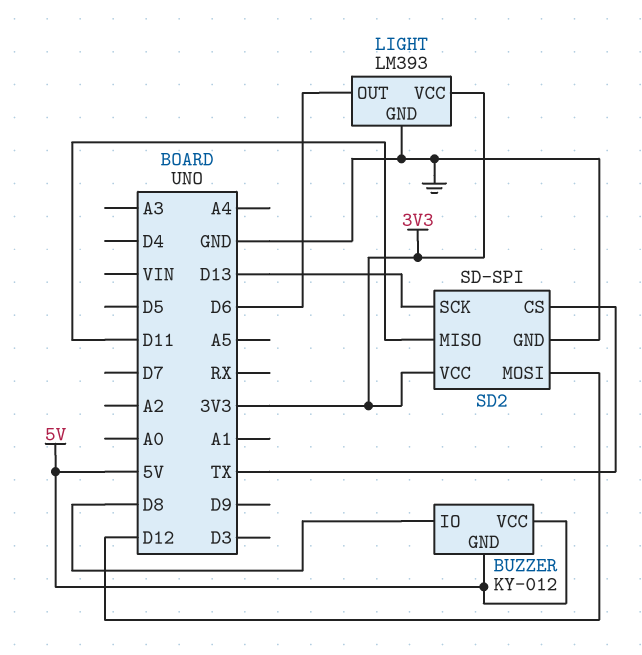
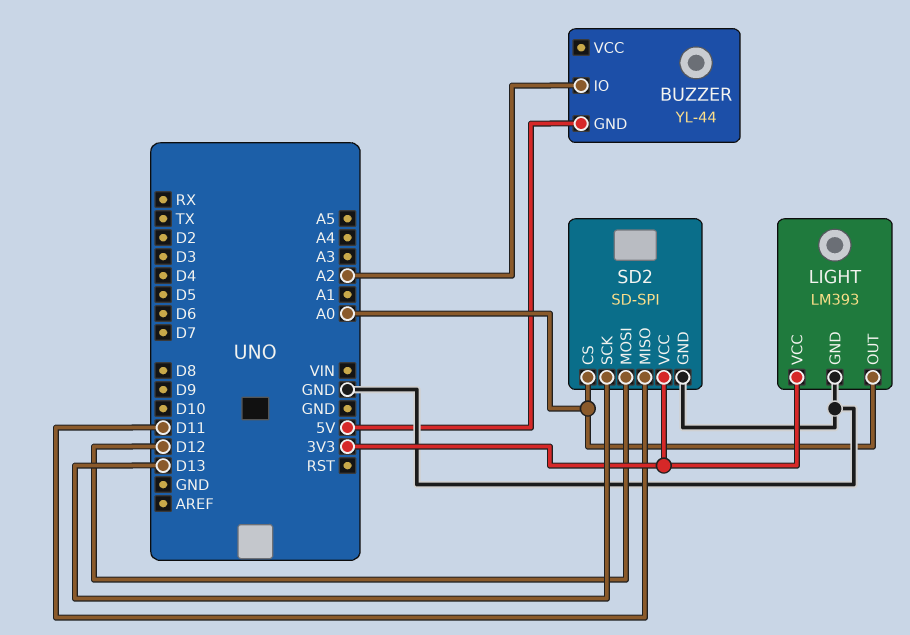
BUZZER: KY-012 -> YL-44
BUZZER pin IO: D8 -> A2
BUZZER pin VCC: 5V -> none
LIGHT pin OUT: D6 -> A0
SD2 pin CS: TX -> A0

